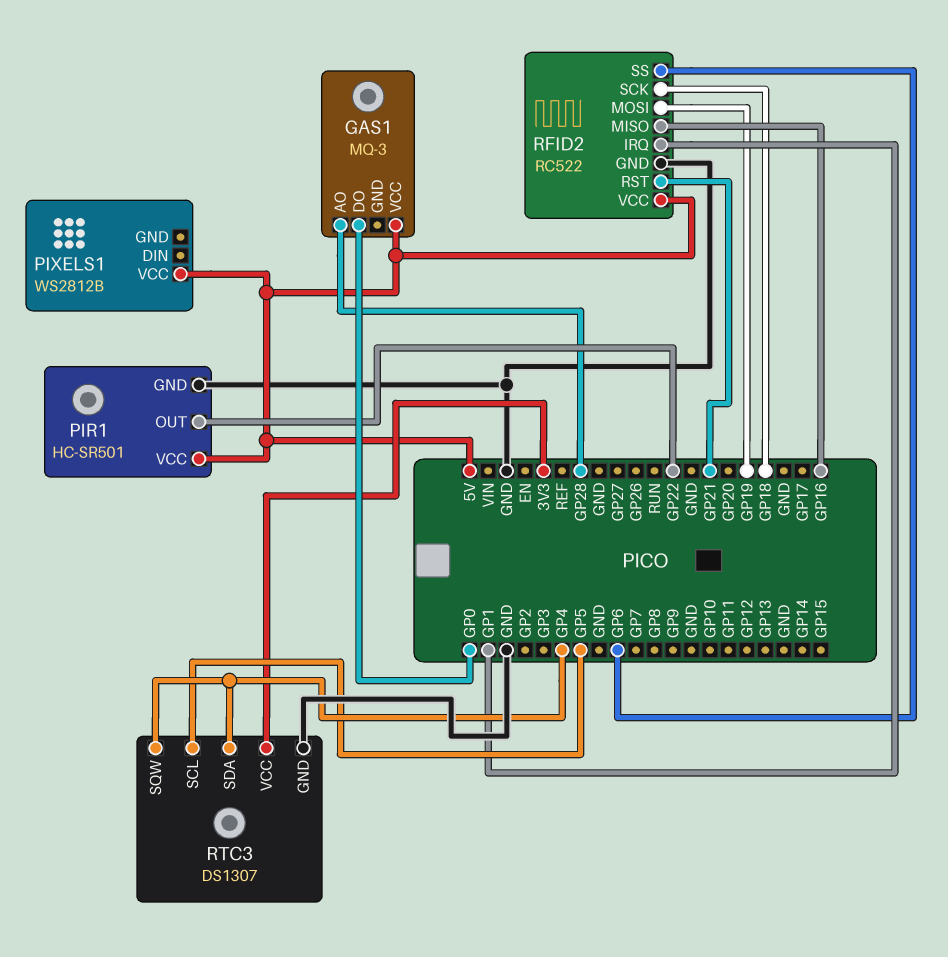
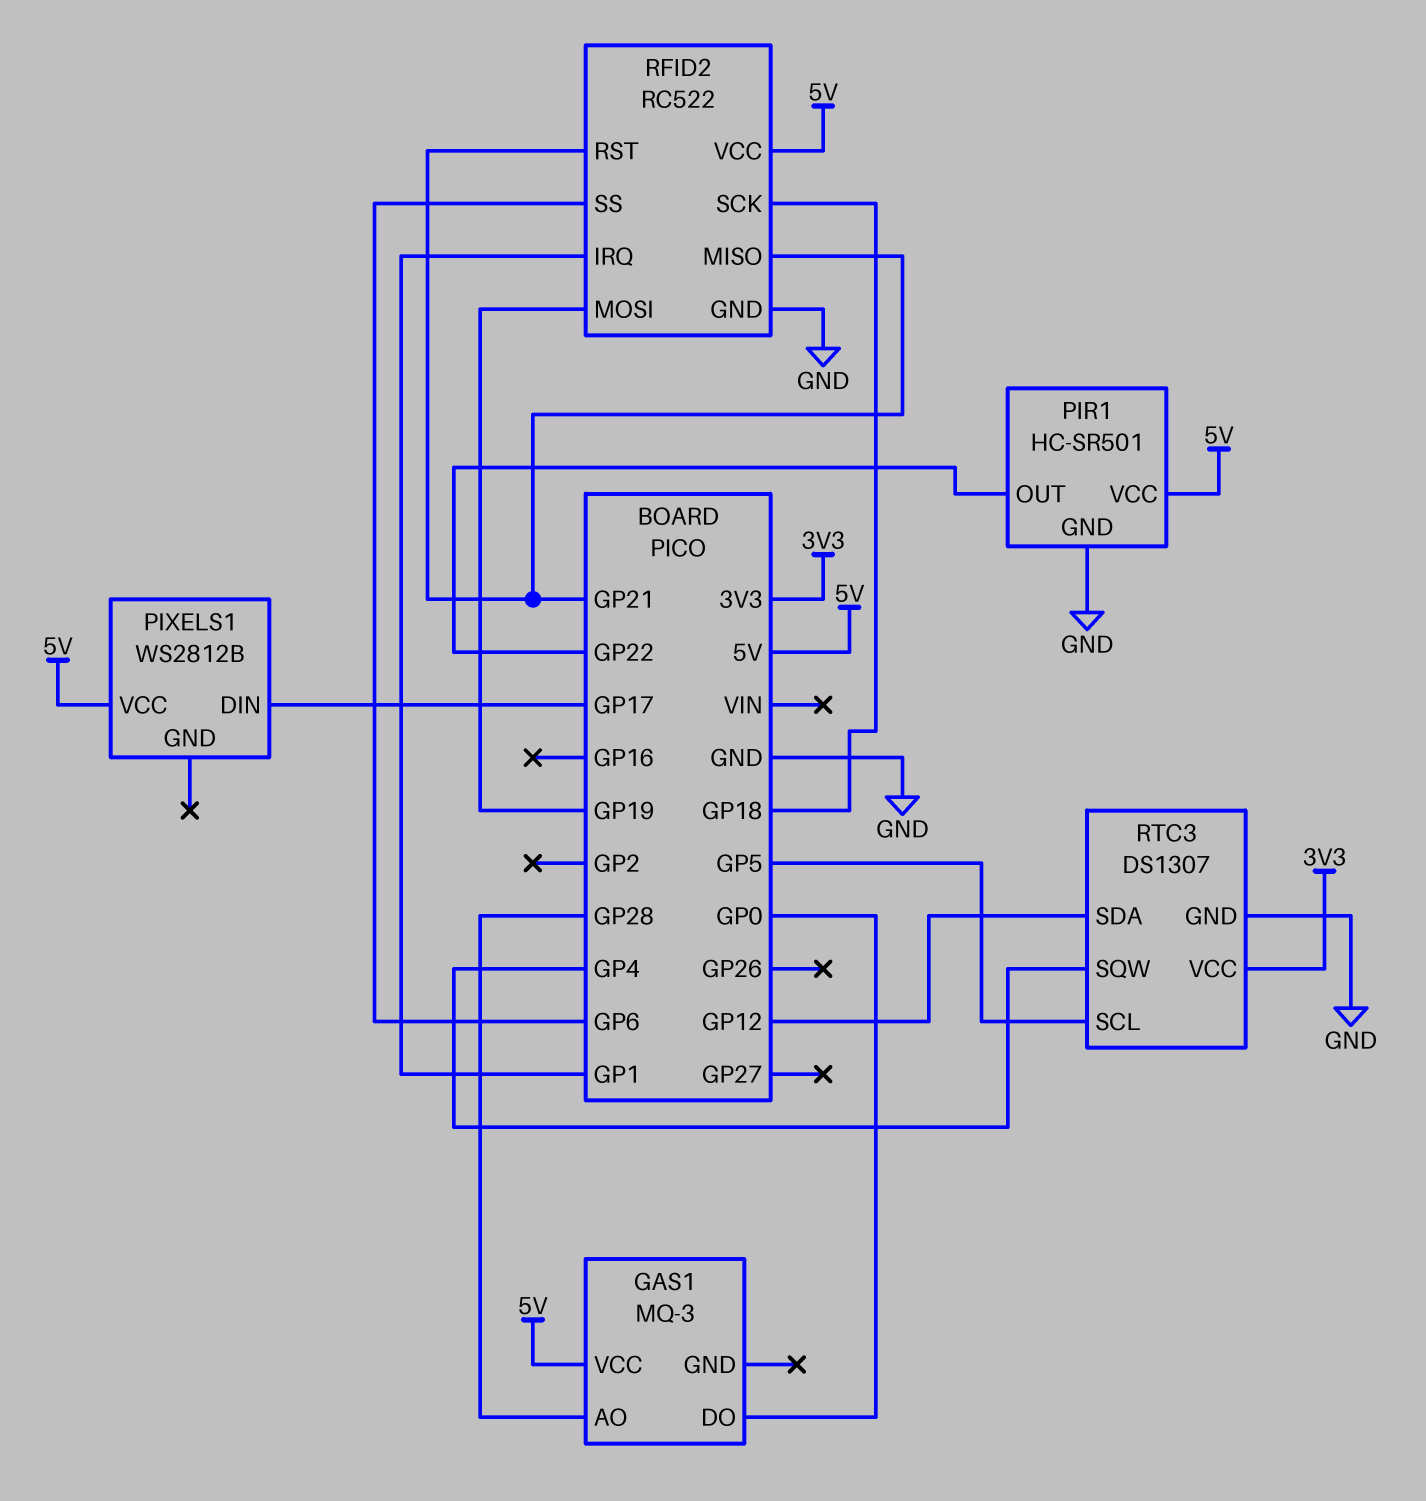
PIXELS1 pin DIN: none -> GP17
RFID2 pin MISO: GP16 -> GP21
RTC3 pin SDA: GP4 -> GP12

